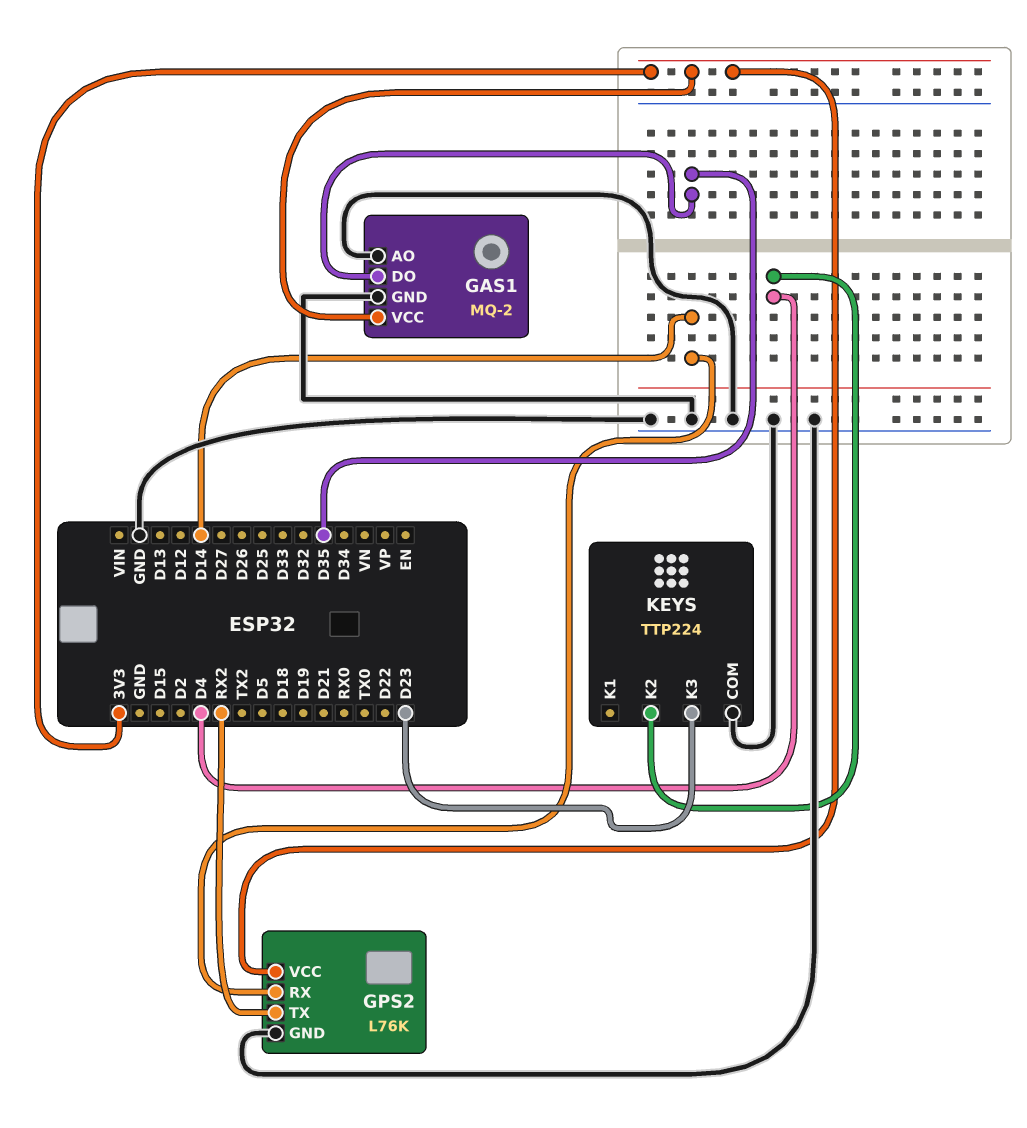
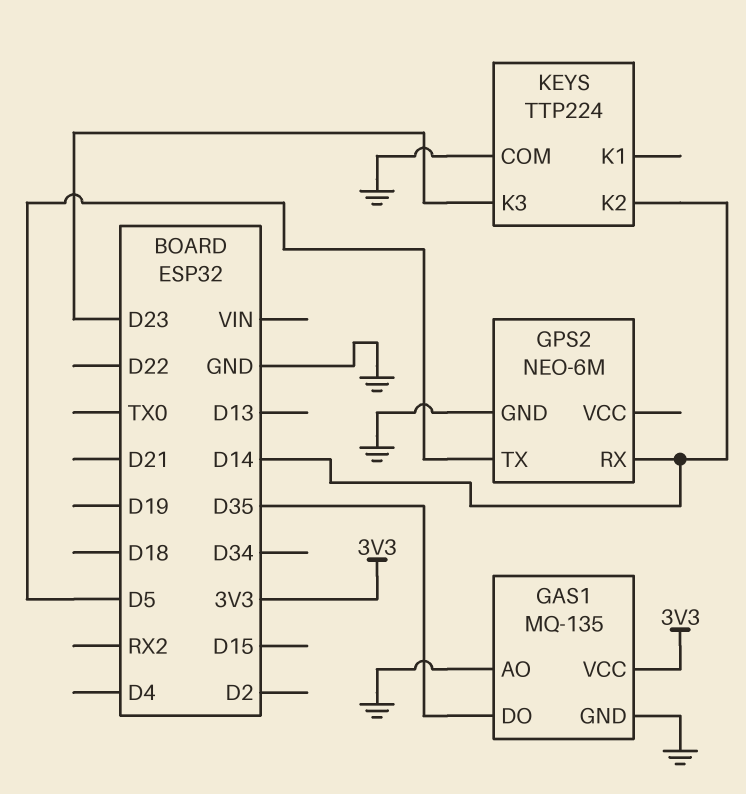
GAS1: MQ-2 -> MQ-135
GPS2: L76K -> NEO-6M
GPS2 pin TX: RX2 -> D5
GPS2 pin VCC: 3V3 -> none
KEYS pin K2: D4 -> D14

